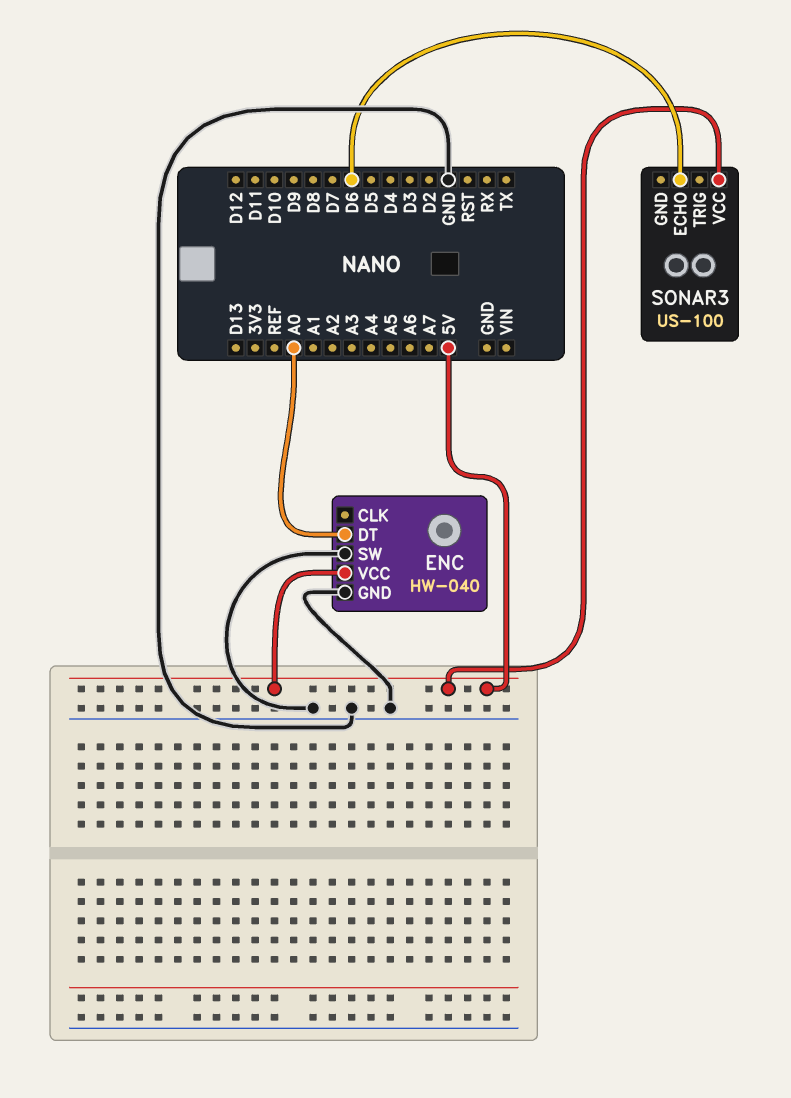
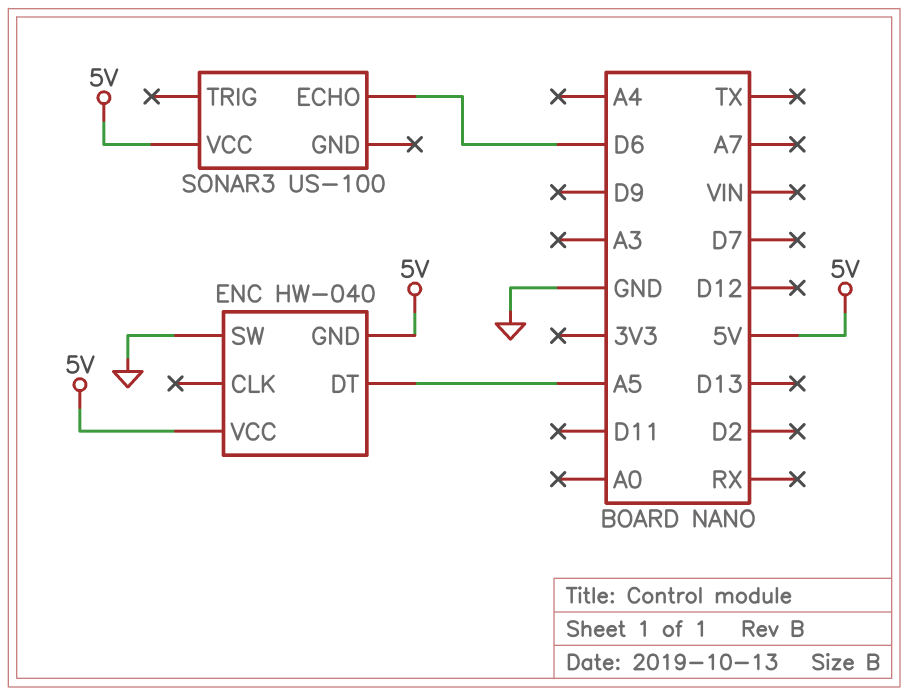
ENC pin DT: A0 -> A5
ENC pin GND: GND -> 5V

